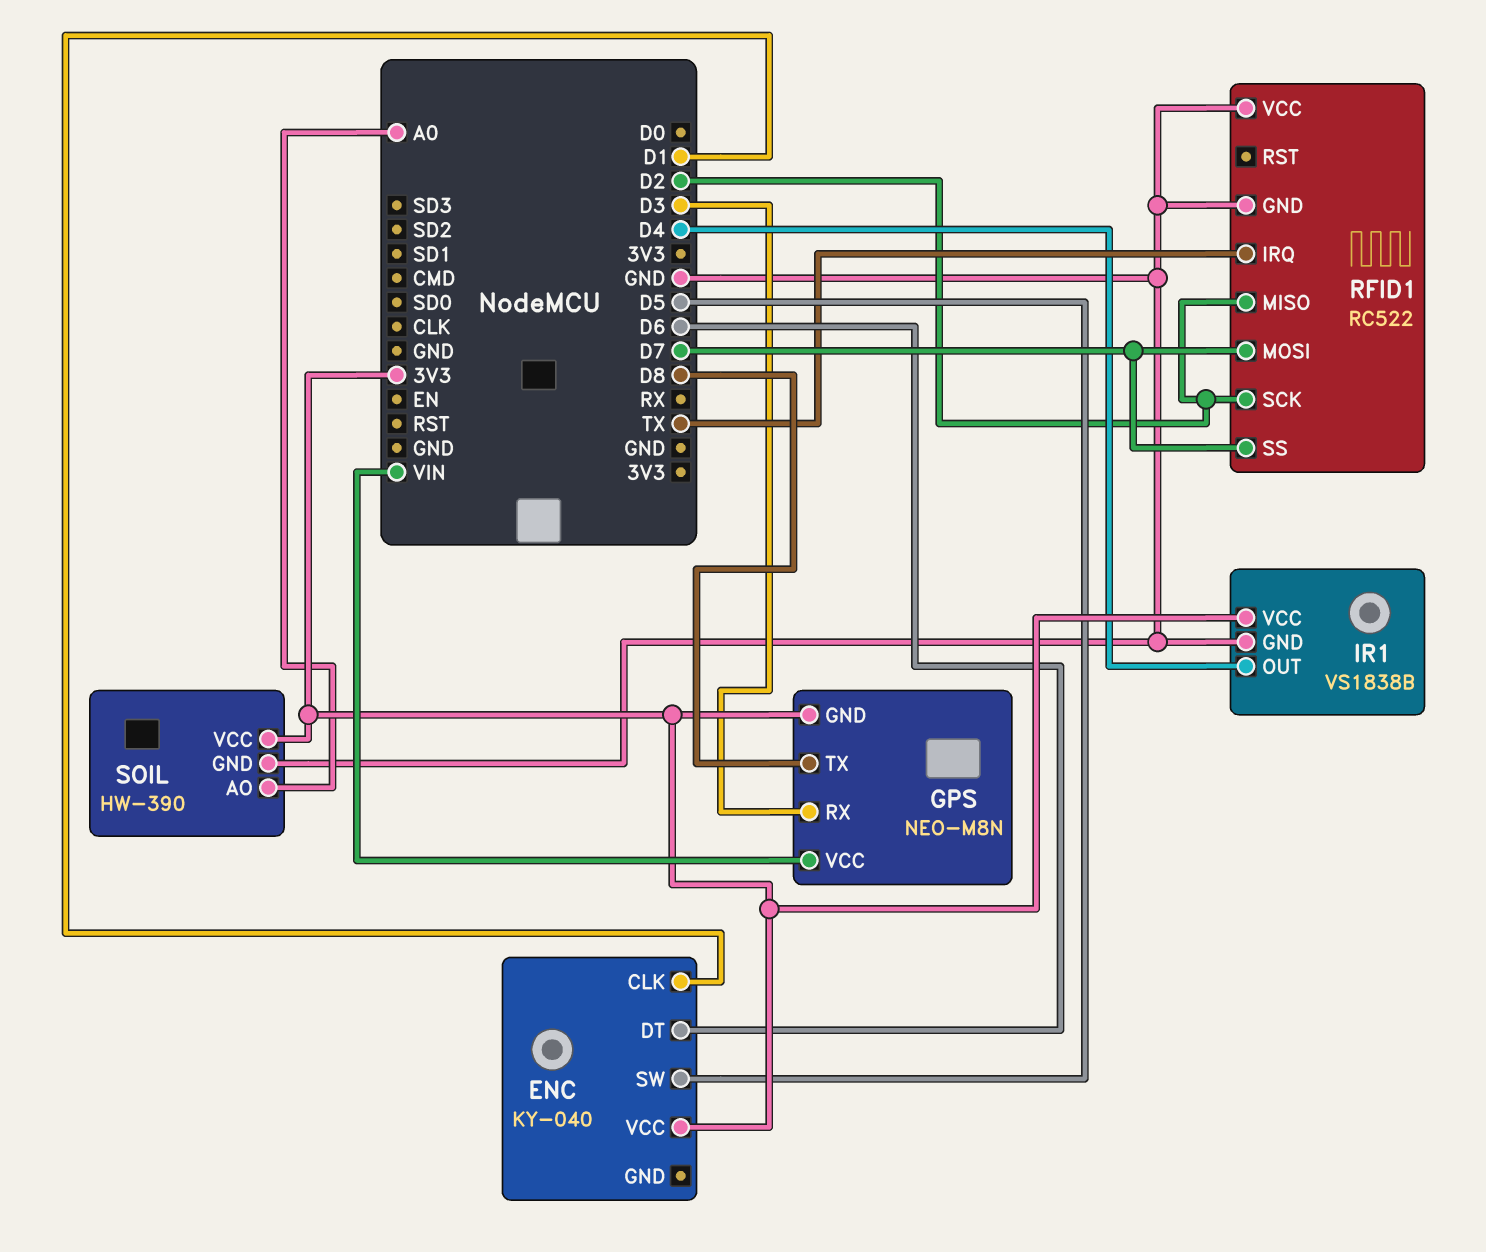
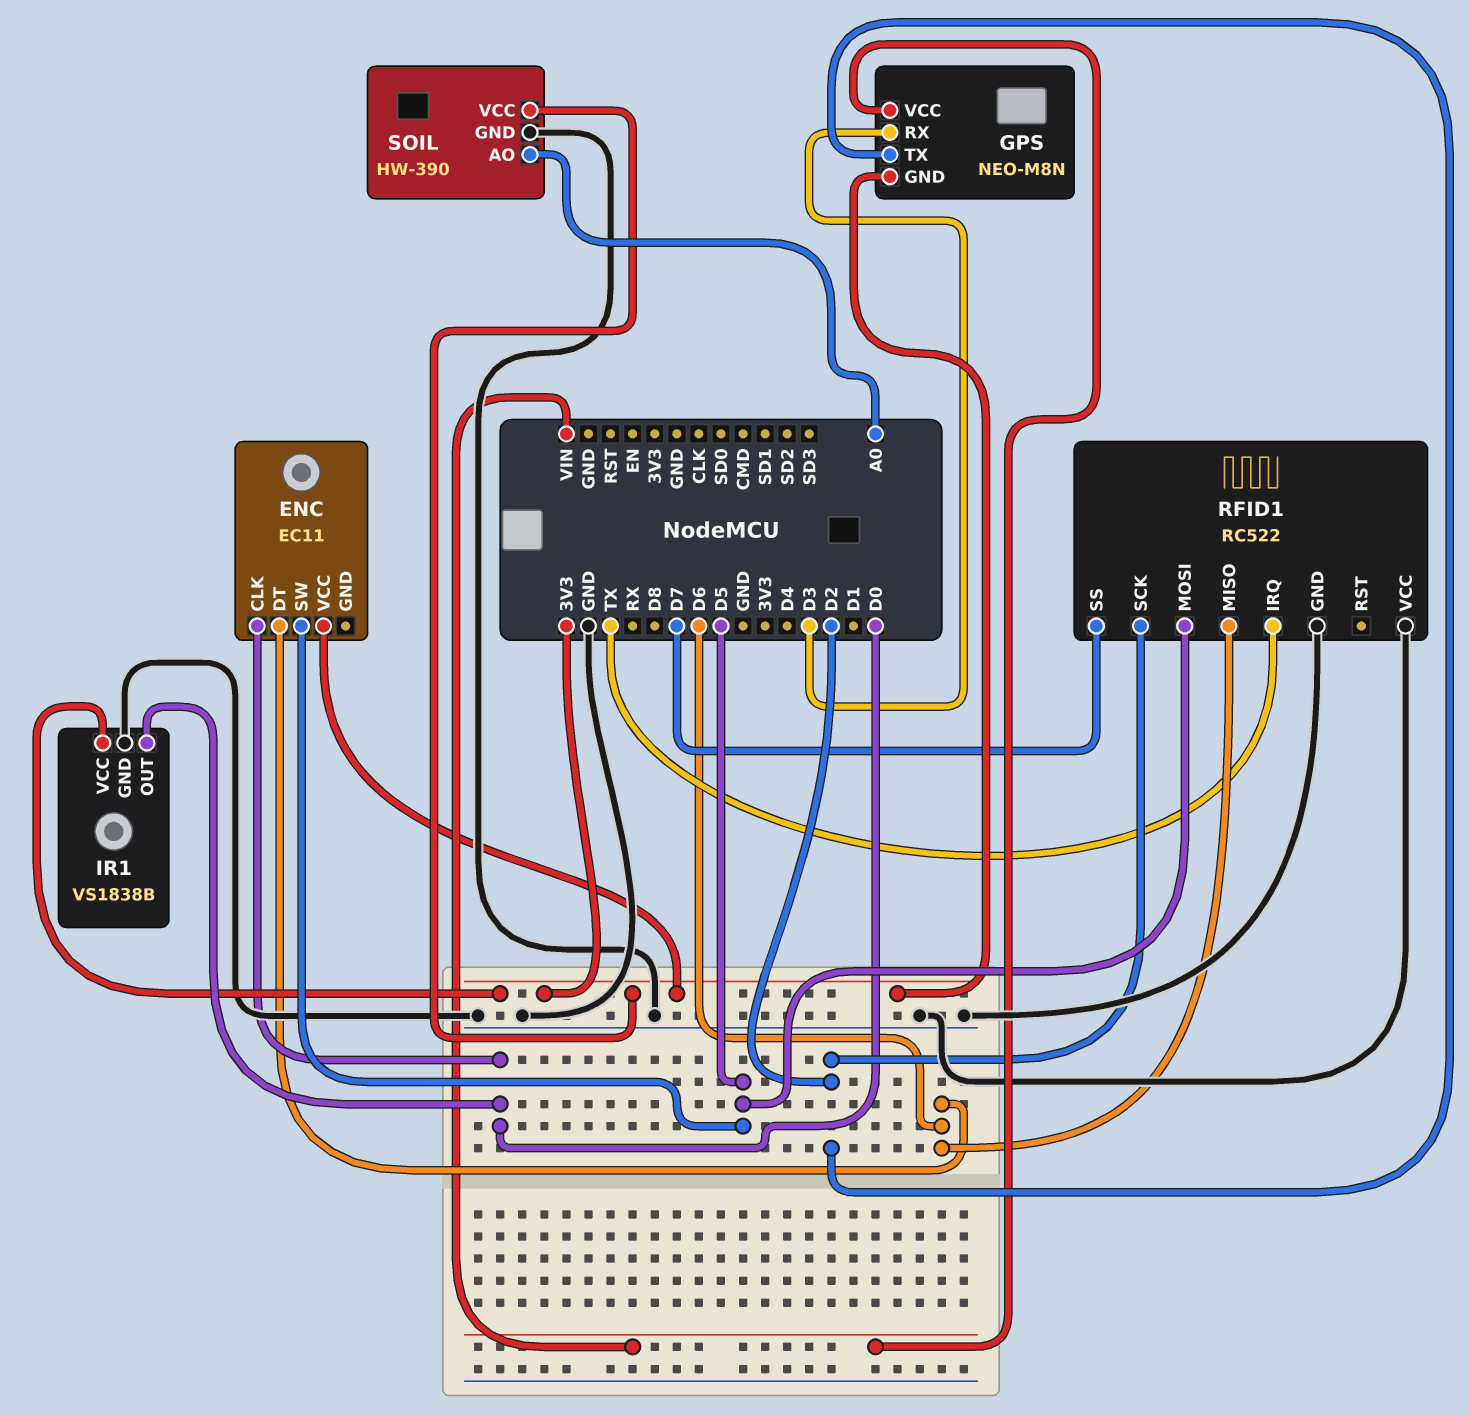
ENC: KY-040 -> EC11
ENC pin CLK: D1 -> D0
GPS pin TX: D8 -> D2
IR1 pin OUT: D4 -> D0
RFID1 pin MISO: D2 -> D6
RFID1 pin MOSI: D7 -> D5

